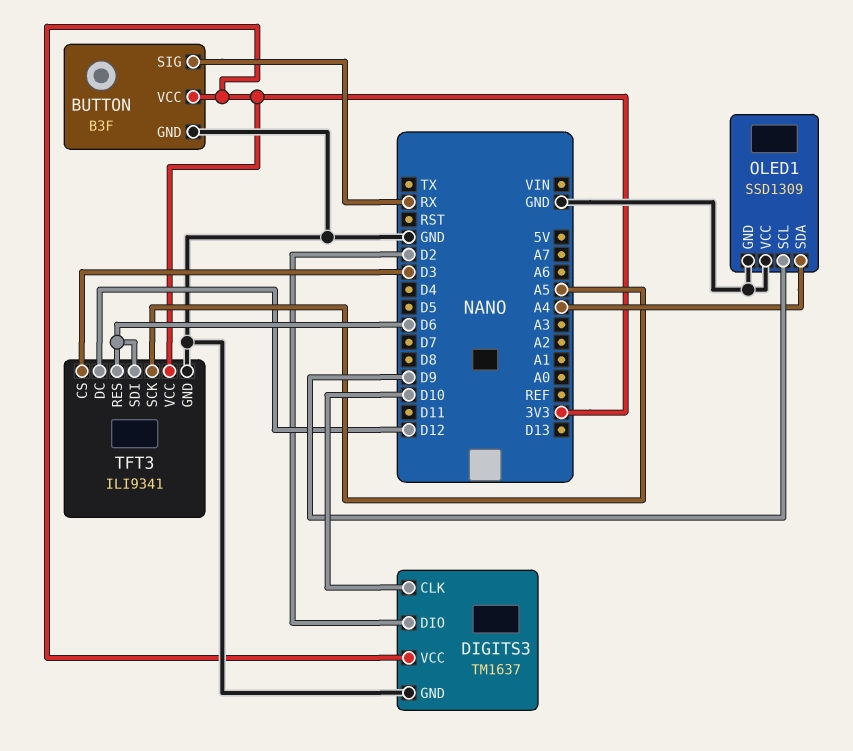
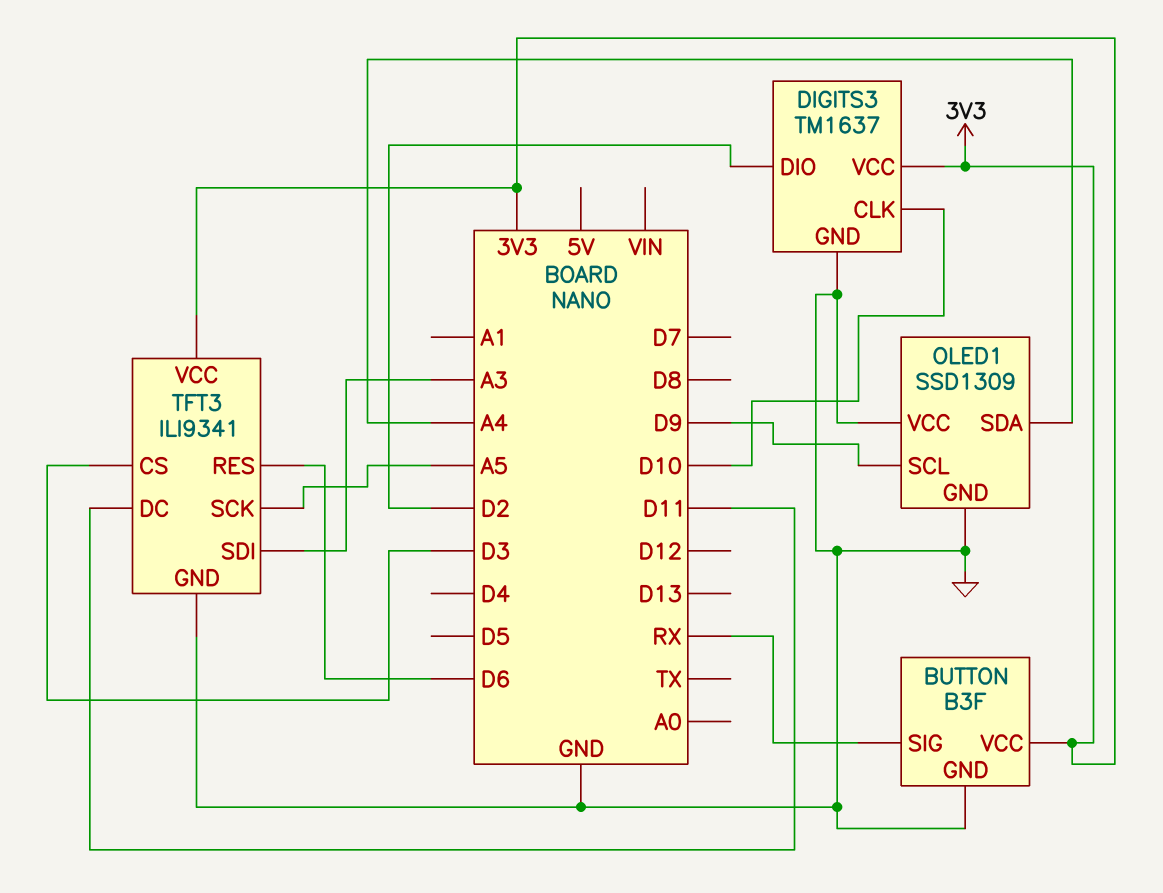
TFT3 pin DC: D12 -> D11
TFT3 pin SDI: D6 -> A3

